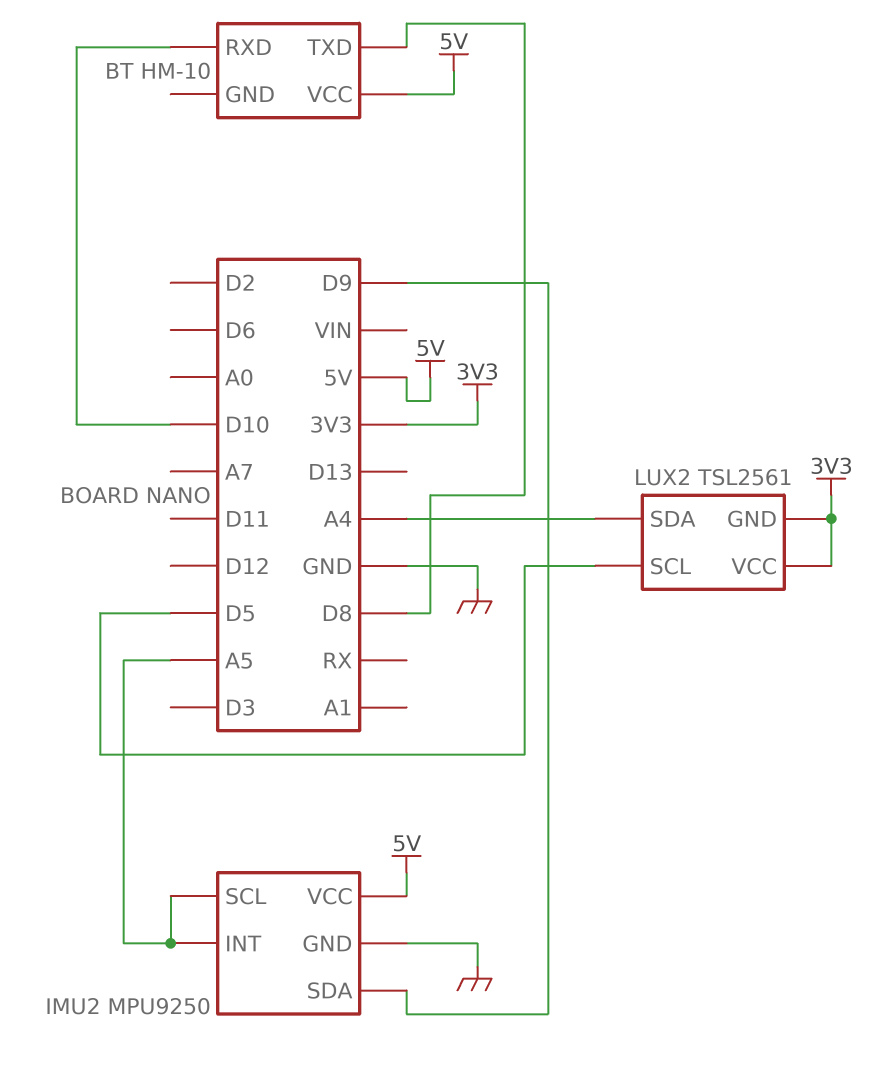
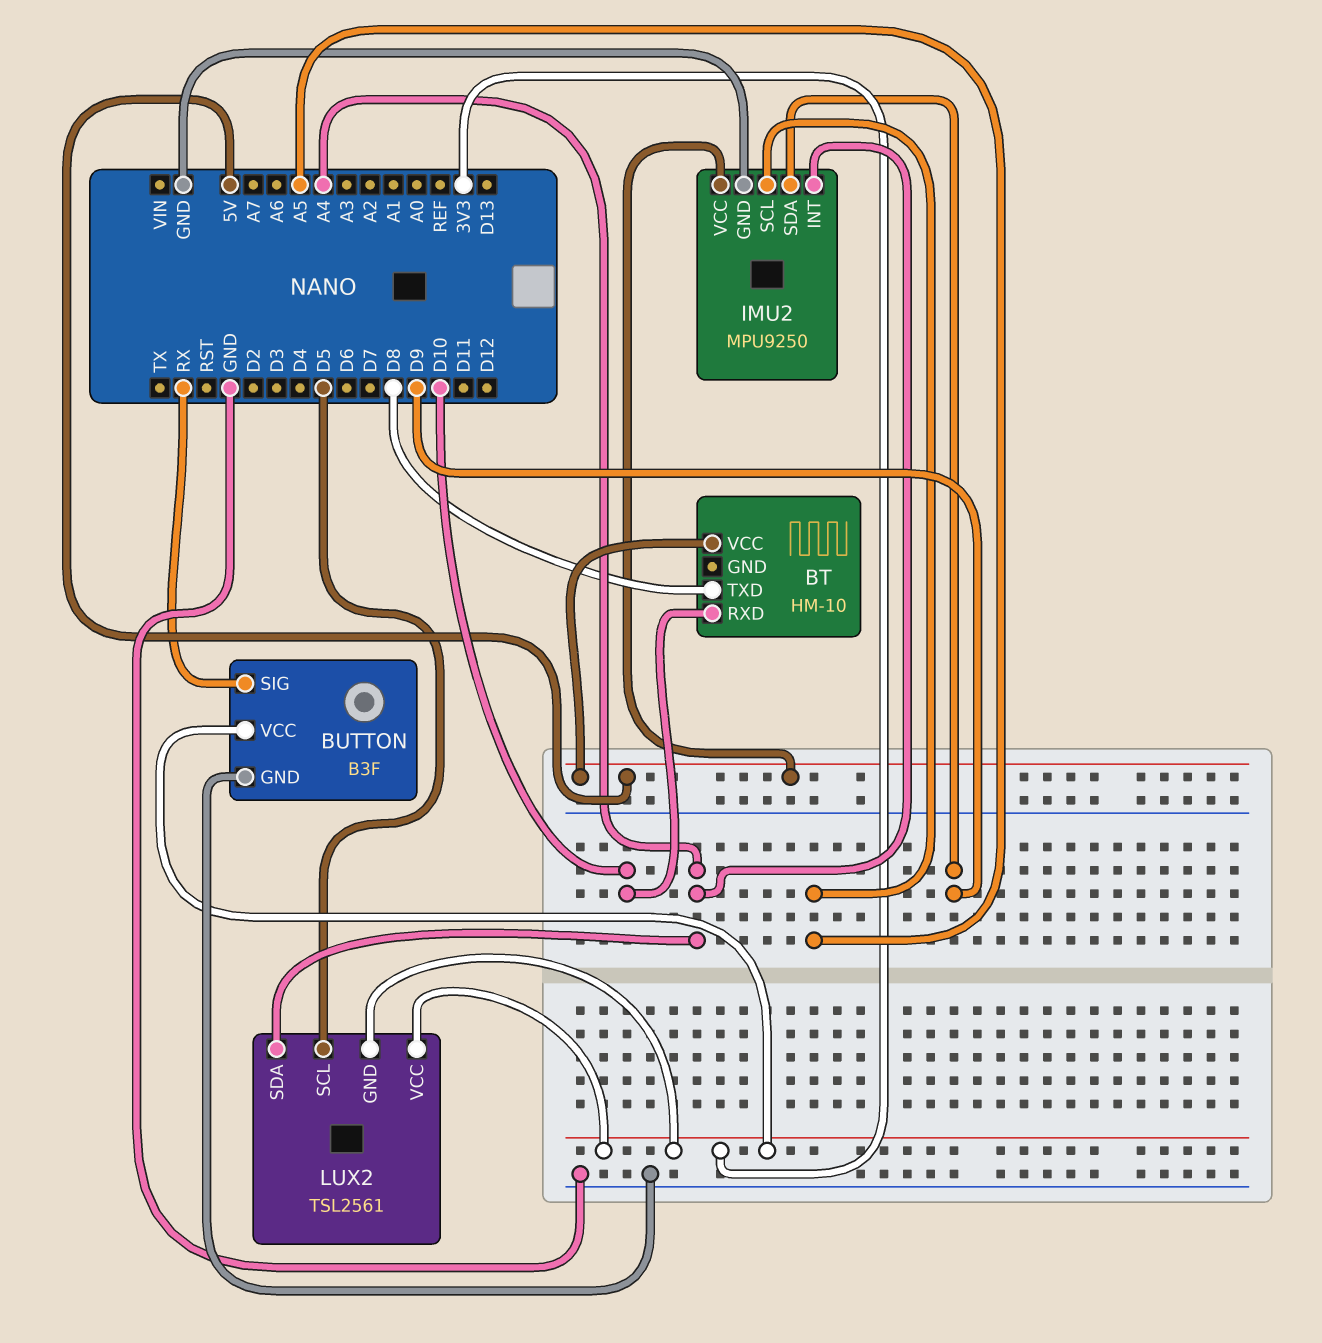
BUTTON: none -> B3F
BUTTON pin GND: none -> GND
BUTTON pin SIG: none -> RX
BUTTON pin VCC: none -> 3V3
IMU2 pin INT: A5 -> A4

